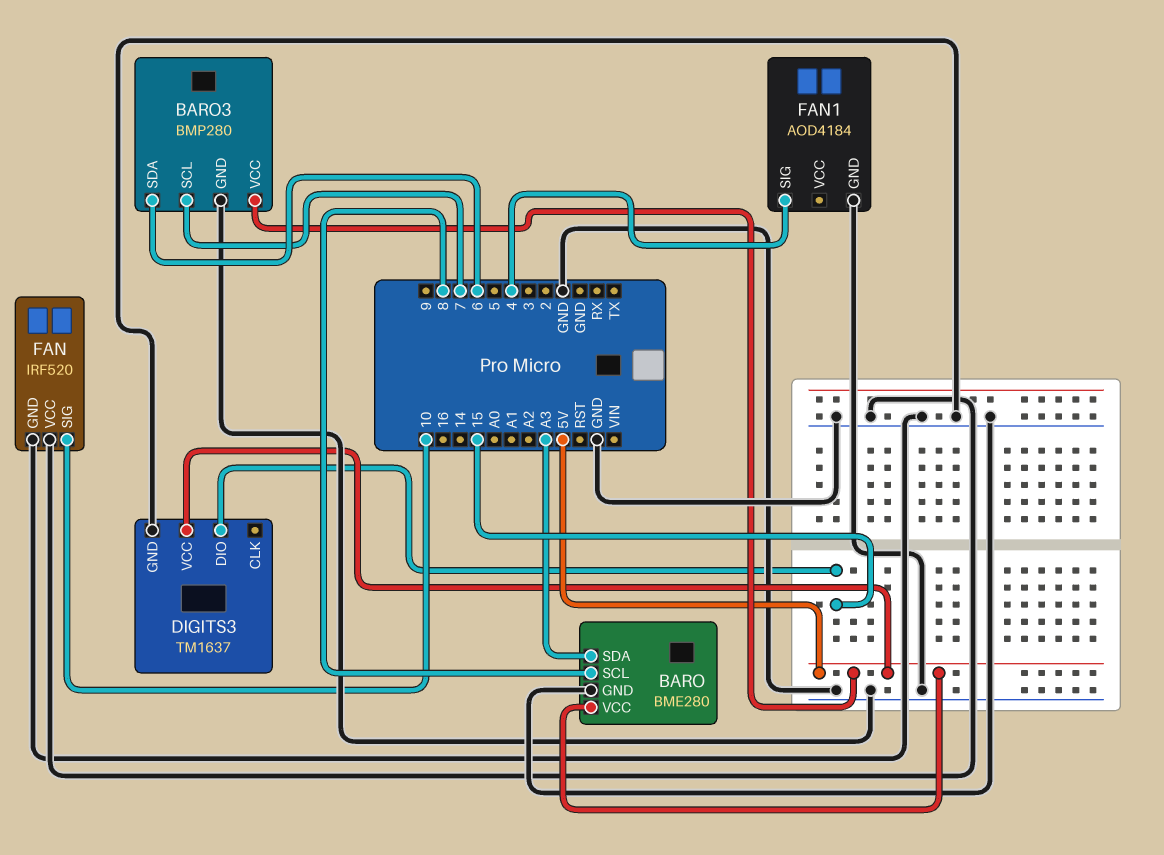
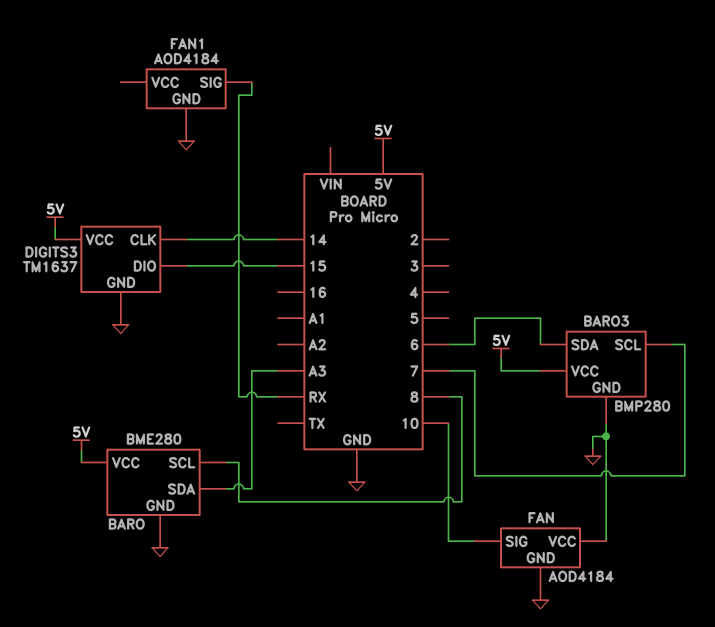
DIGITS3 pin CLK: none -> 14
FAN: IRF520 -> AOD4184
FAN1 pin SIG: 4 -> RX

